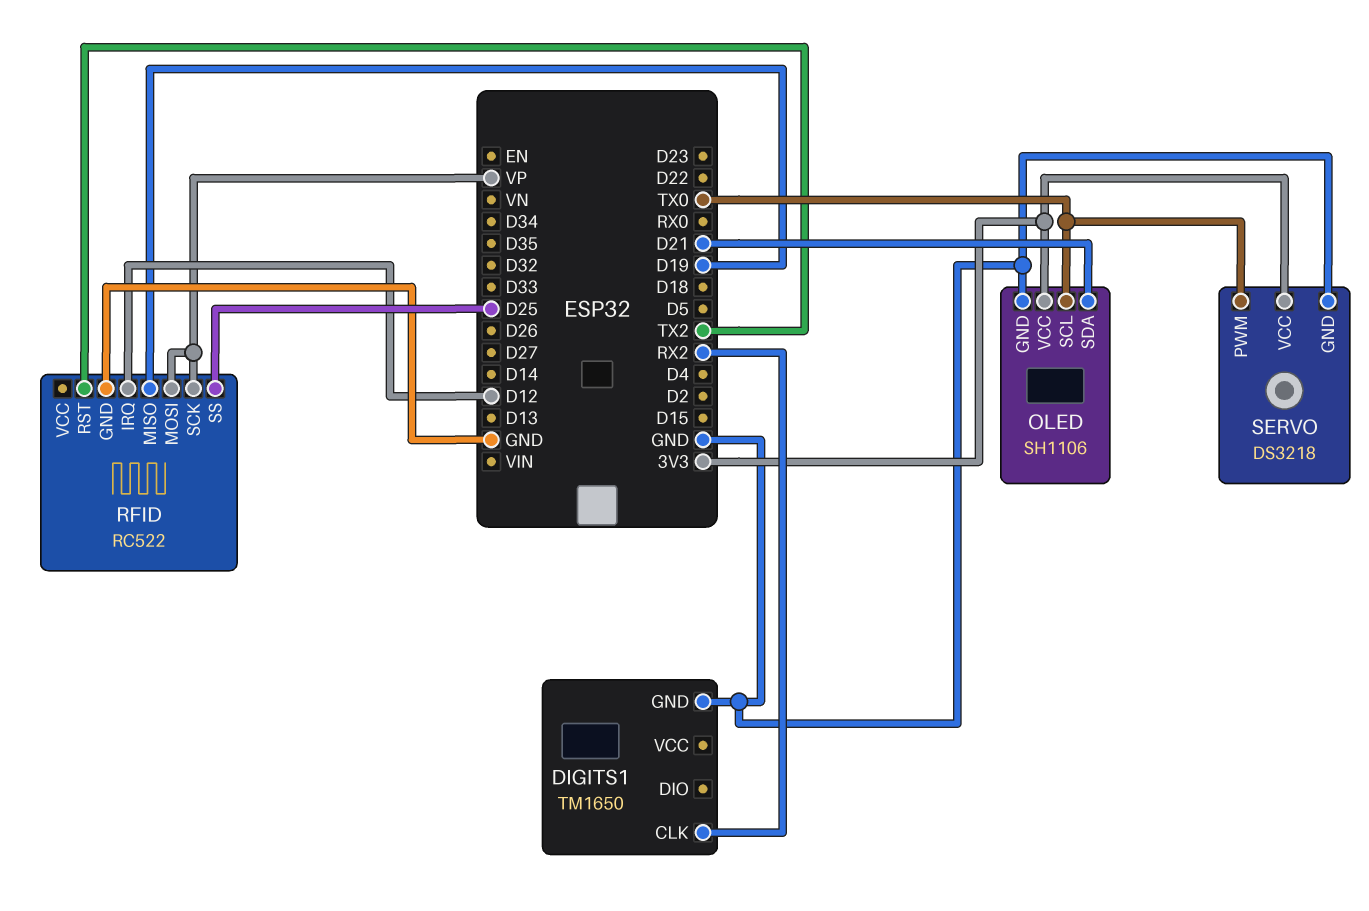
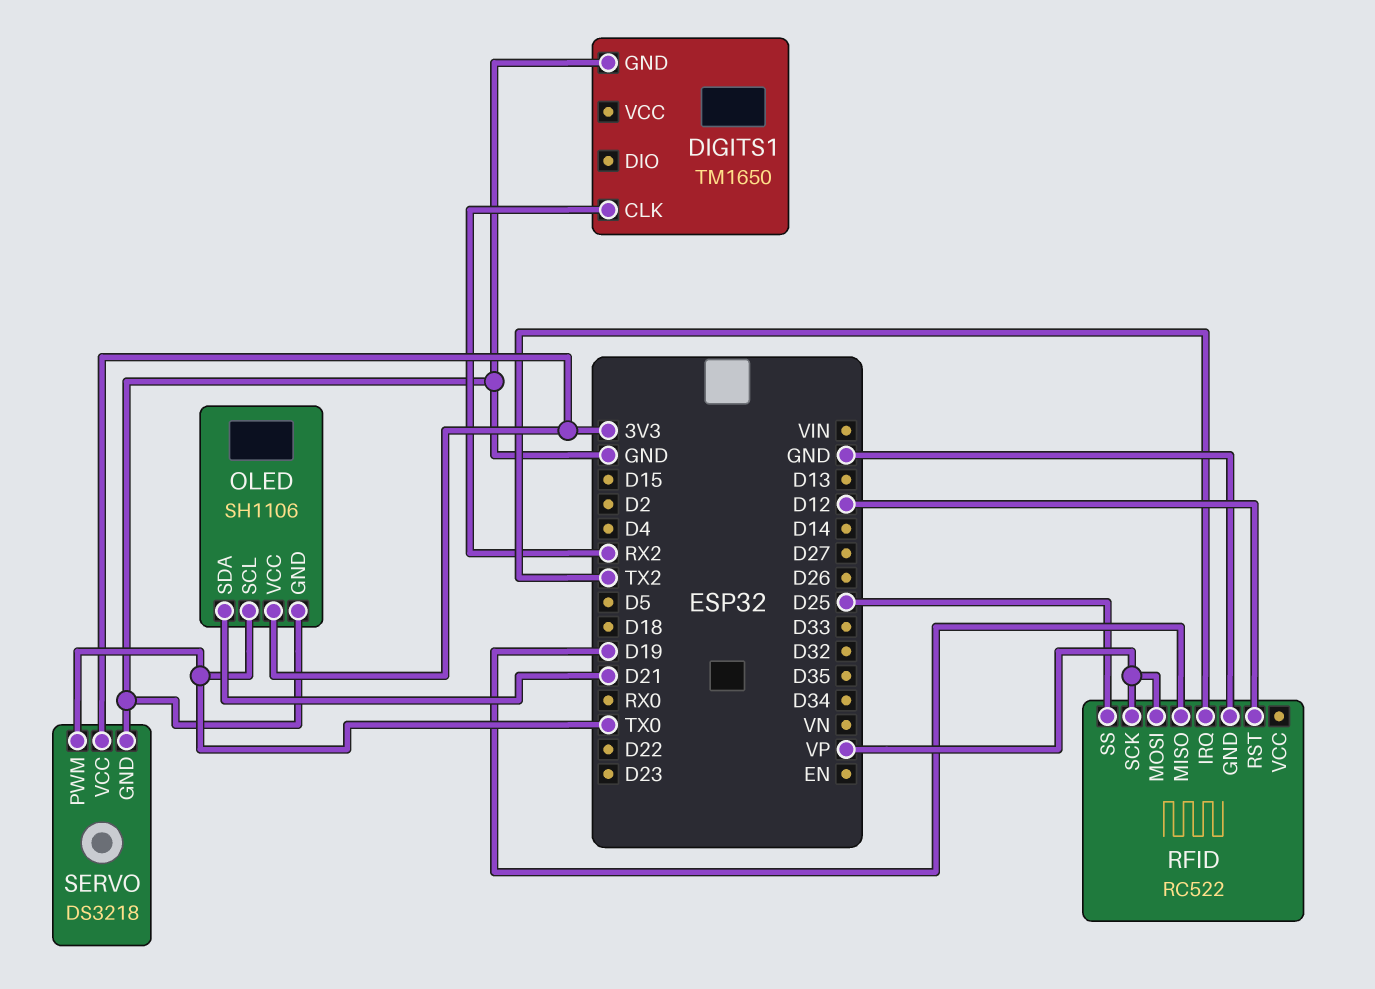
RFID pin IRQ: D12 -> TX2
RFID pin RST: TX2 -> D12

